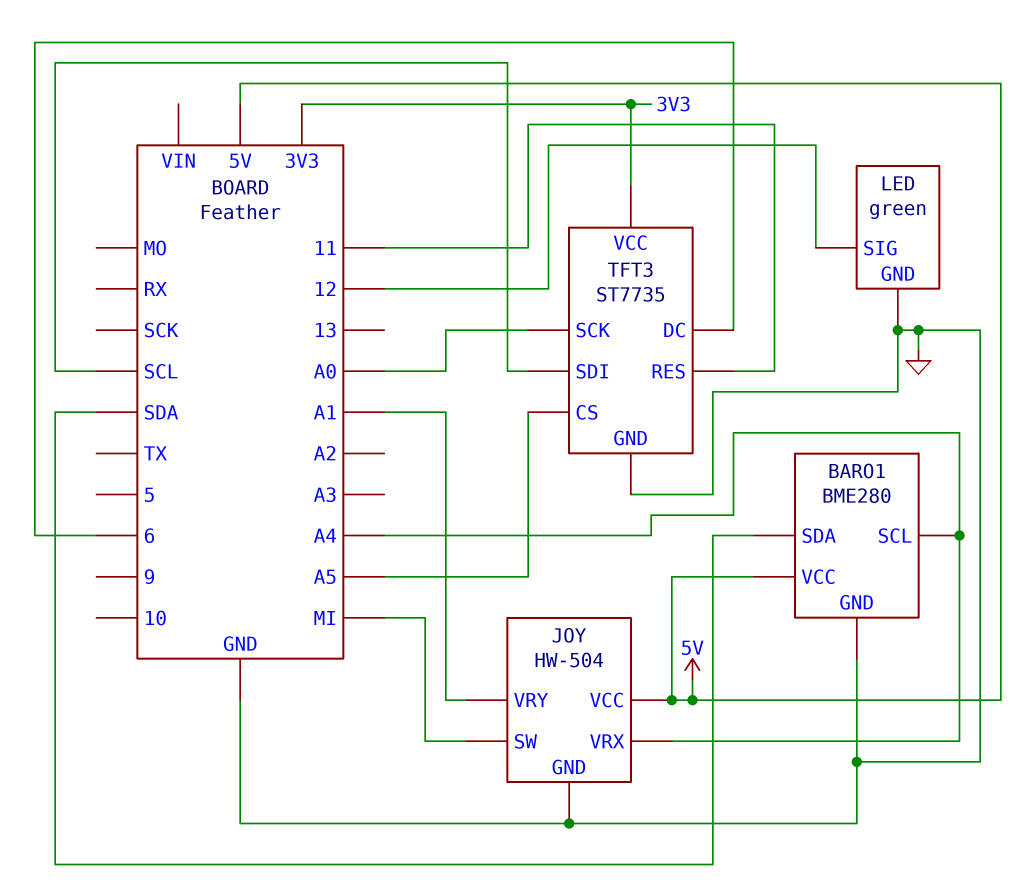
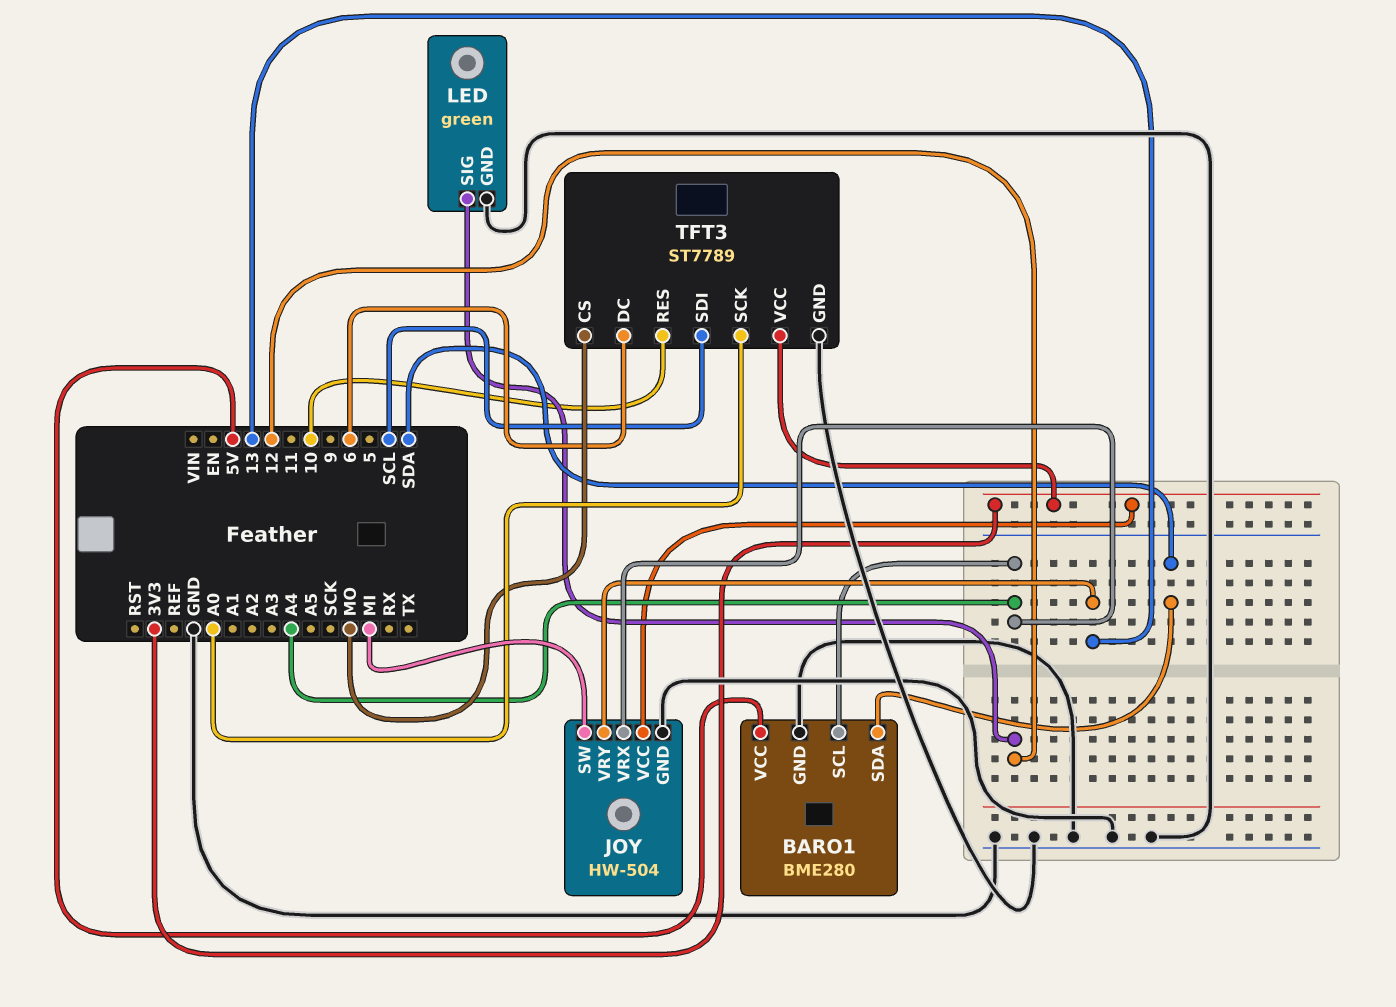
JOY pin VCC: 5V -> 3V3
JOY pin VRY: A1 -> 13
TFT3: ST7735 -> ST7789
TFT3 pin CS: A5 -> MO
TFT3 pin RES: 11 -> 10

